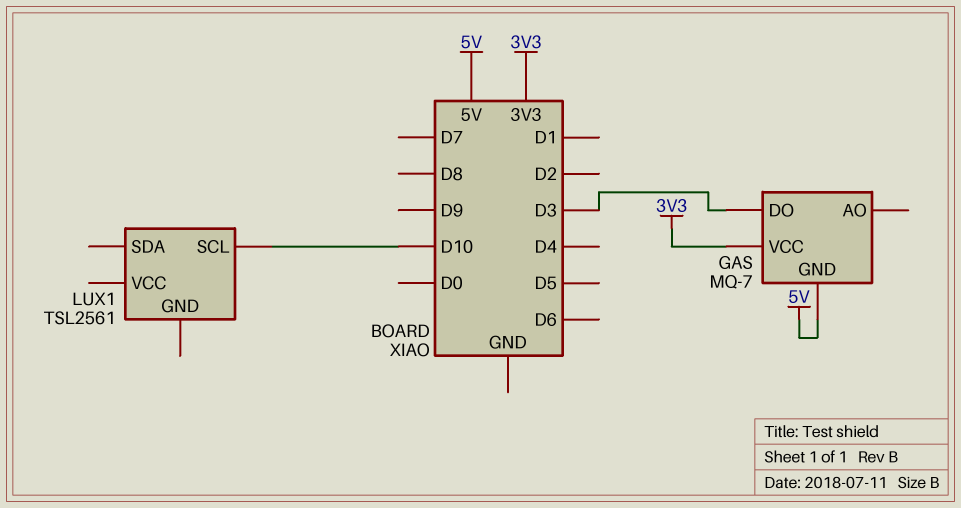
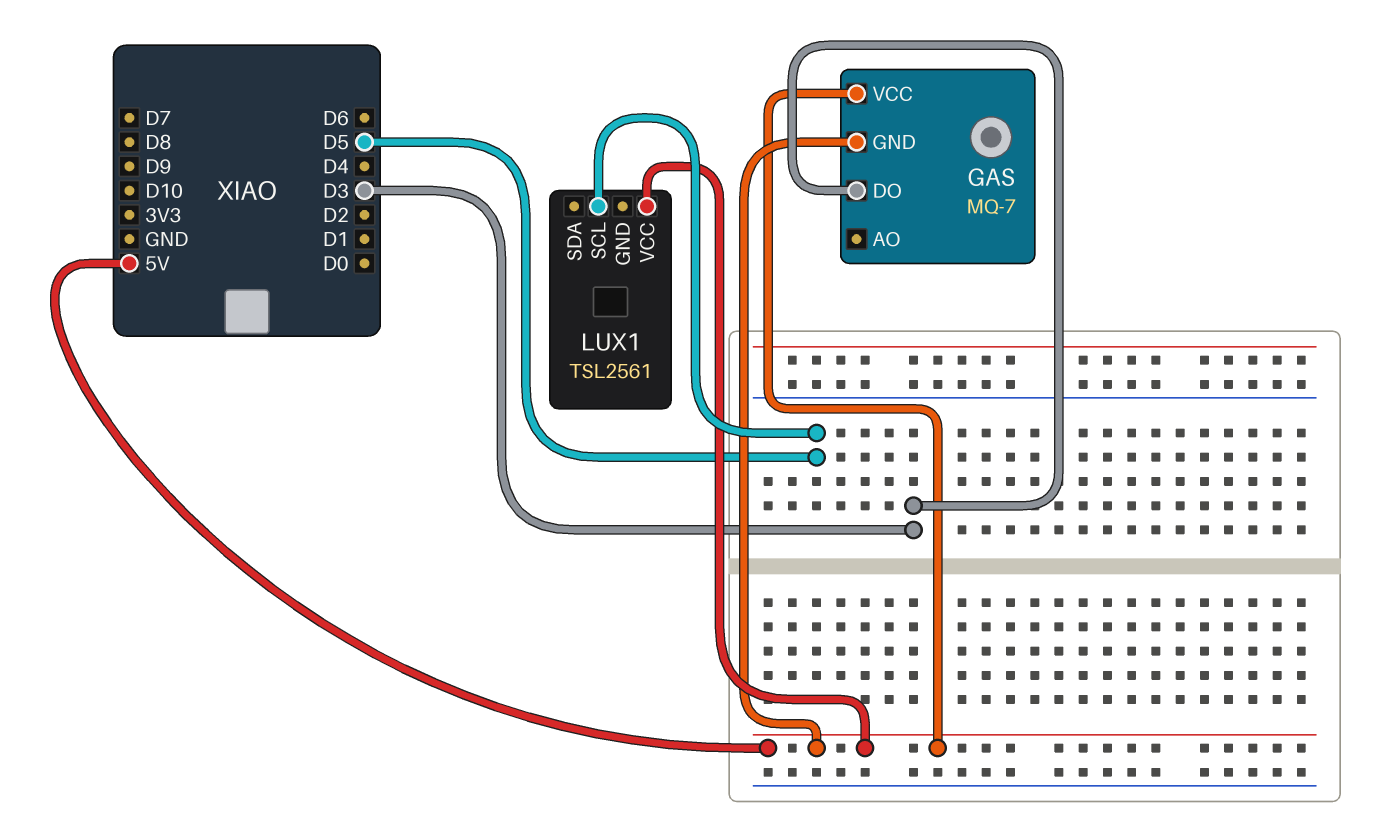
GAS pin VCC: 3V3 -> 5V
LUX1 pin SCL: D10 -> D5
LUX1 pin VCC: none -> 5V

